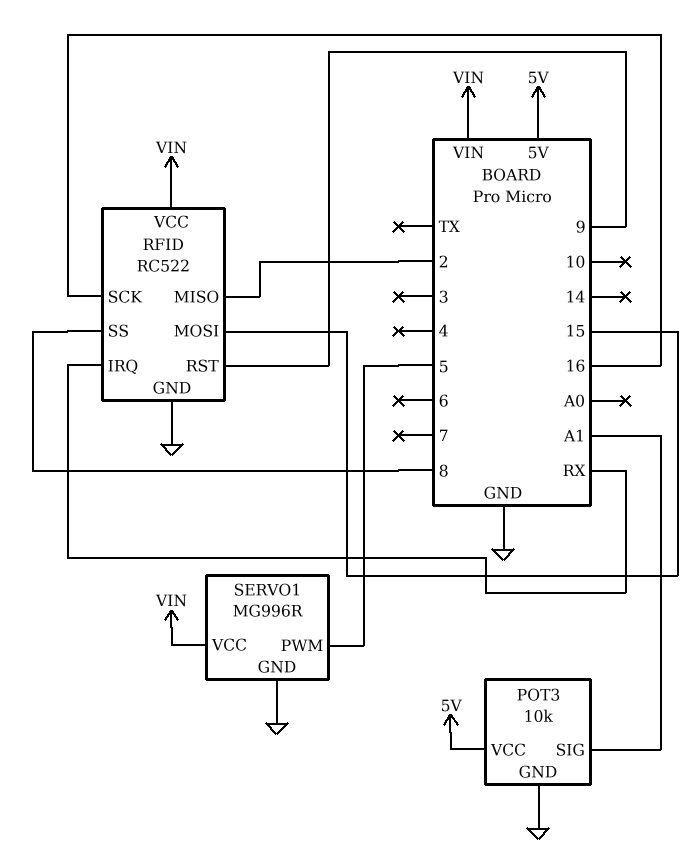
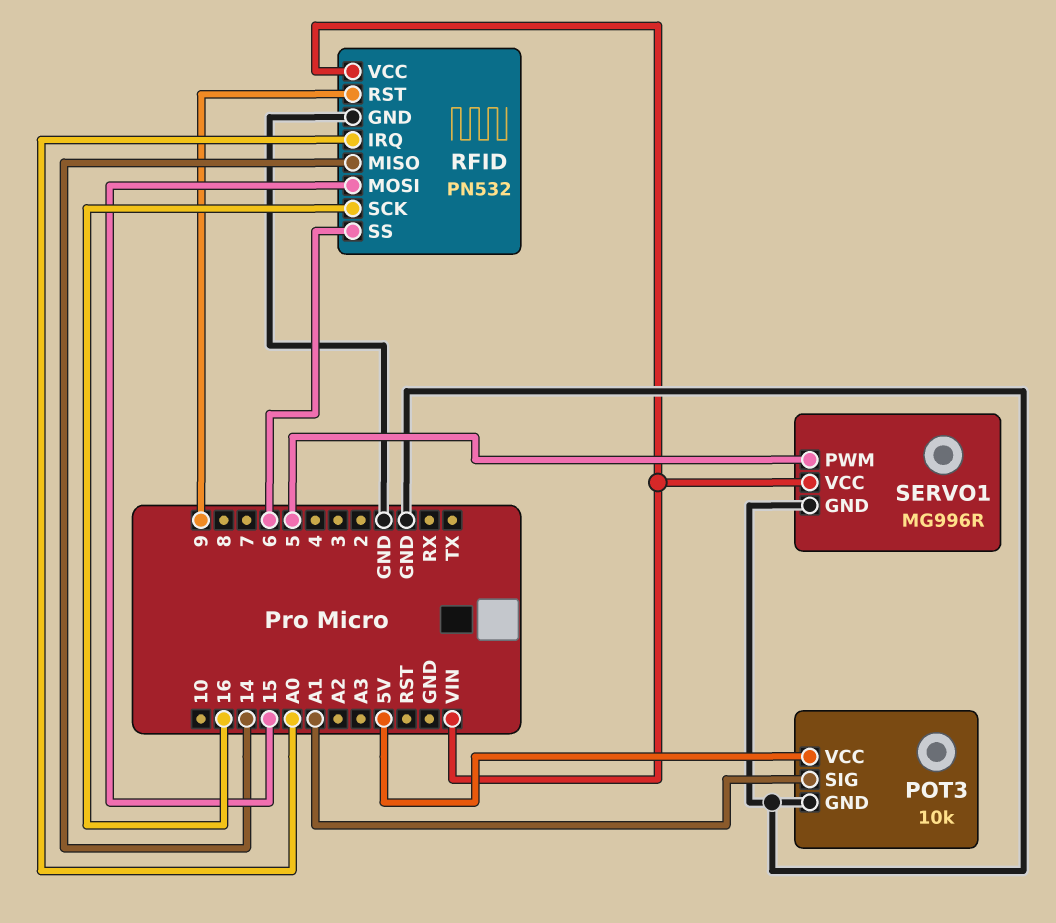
RFID: RC522 -> PN532
RFID pin IRQ: RX -> A0
RFID pin MISO: 2 -> 14
RFID pin SS: 8 -> 6

